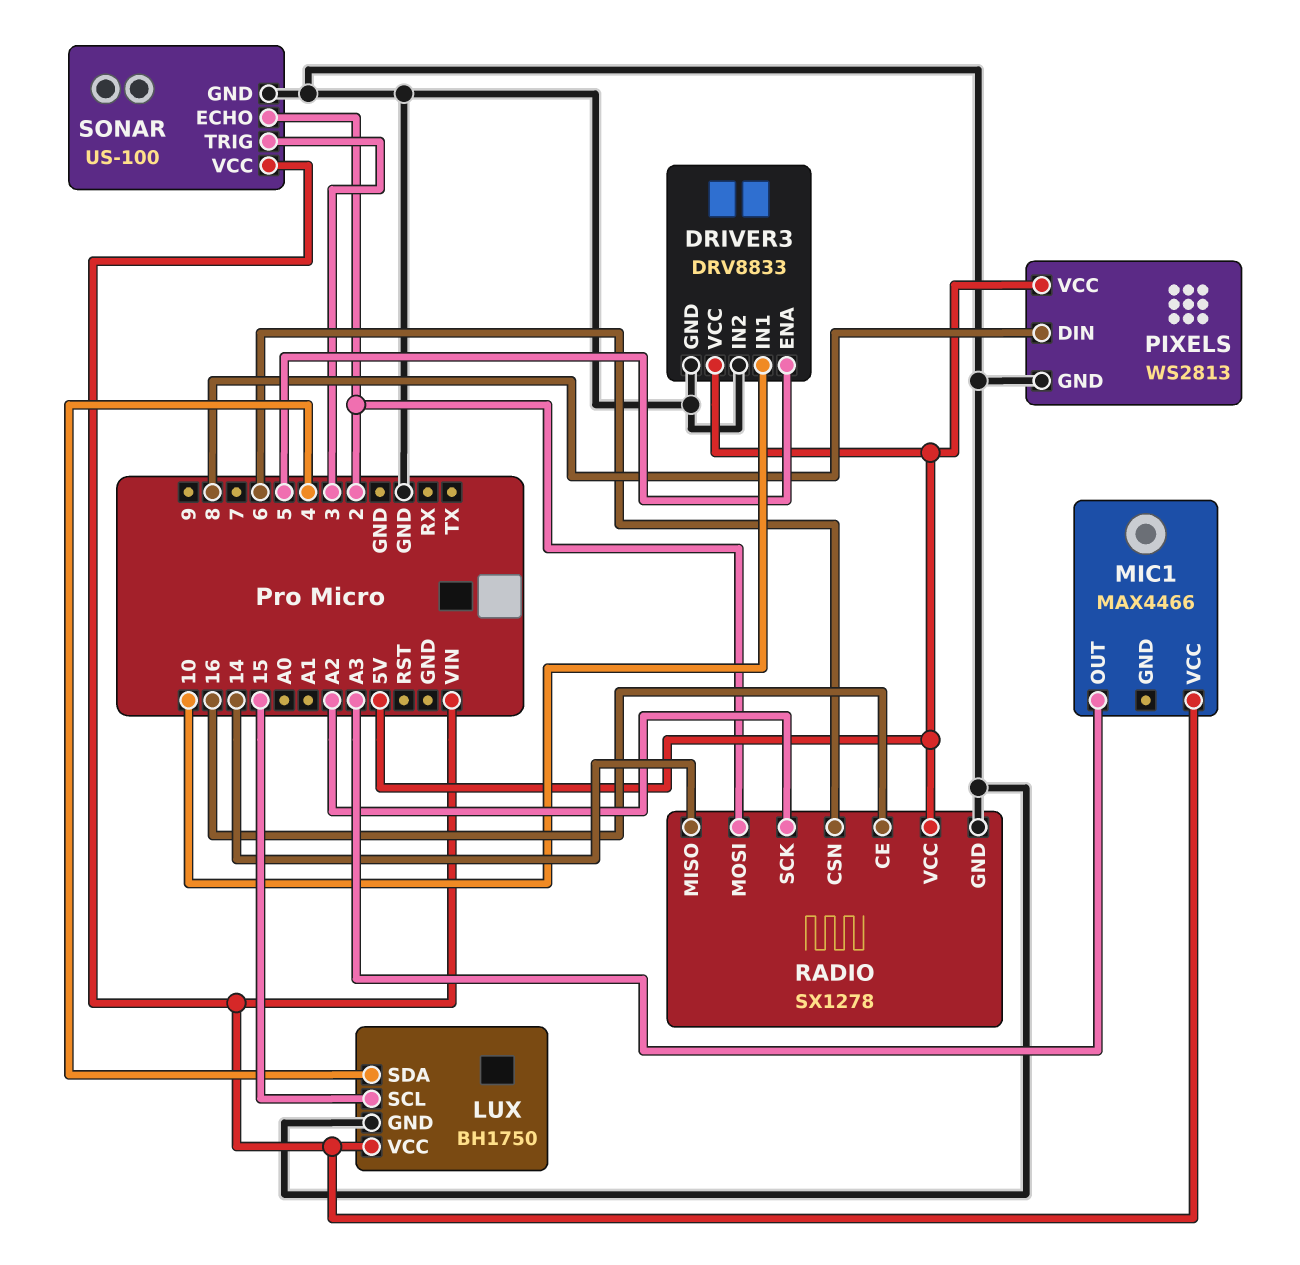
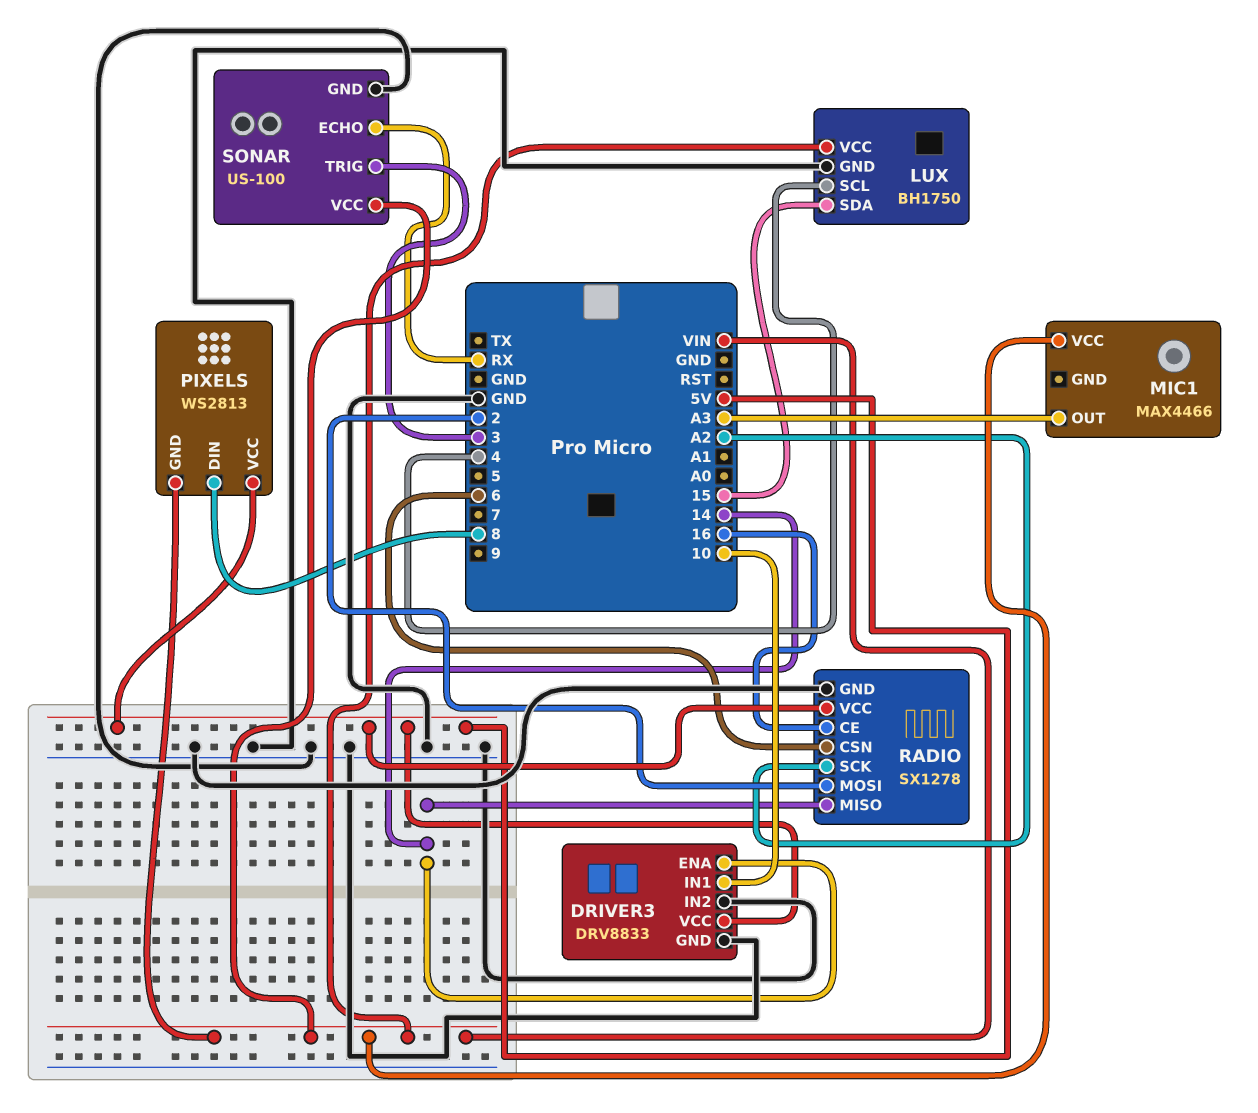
DRIVER3 pin ENA: 5 -> 14
LUX pin SCL: 15 -> 4
LUX pin SDA: 4 -> 15
PIXELS pin GND: GND -> VIN
SONAR pin ECHO: 2 -> RX

